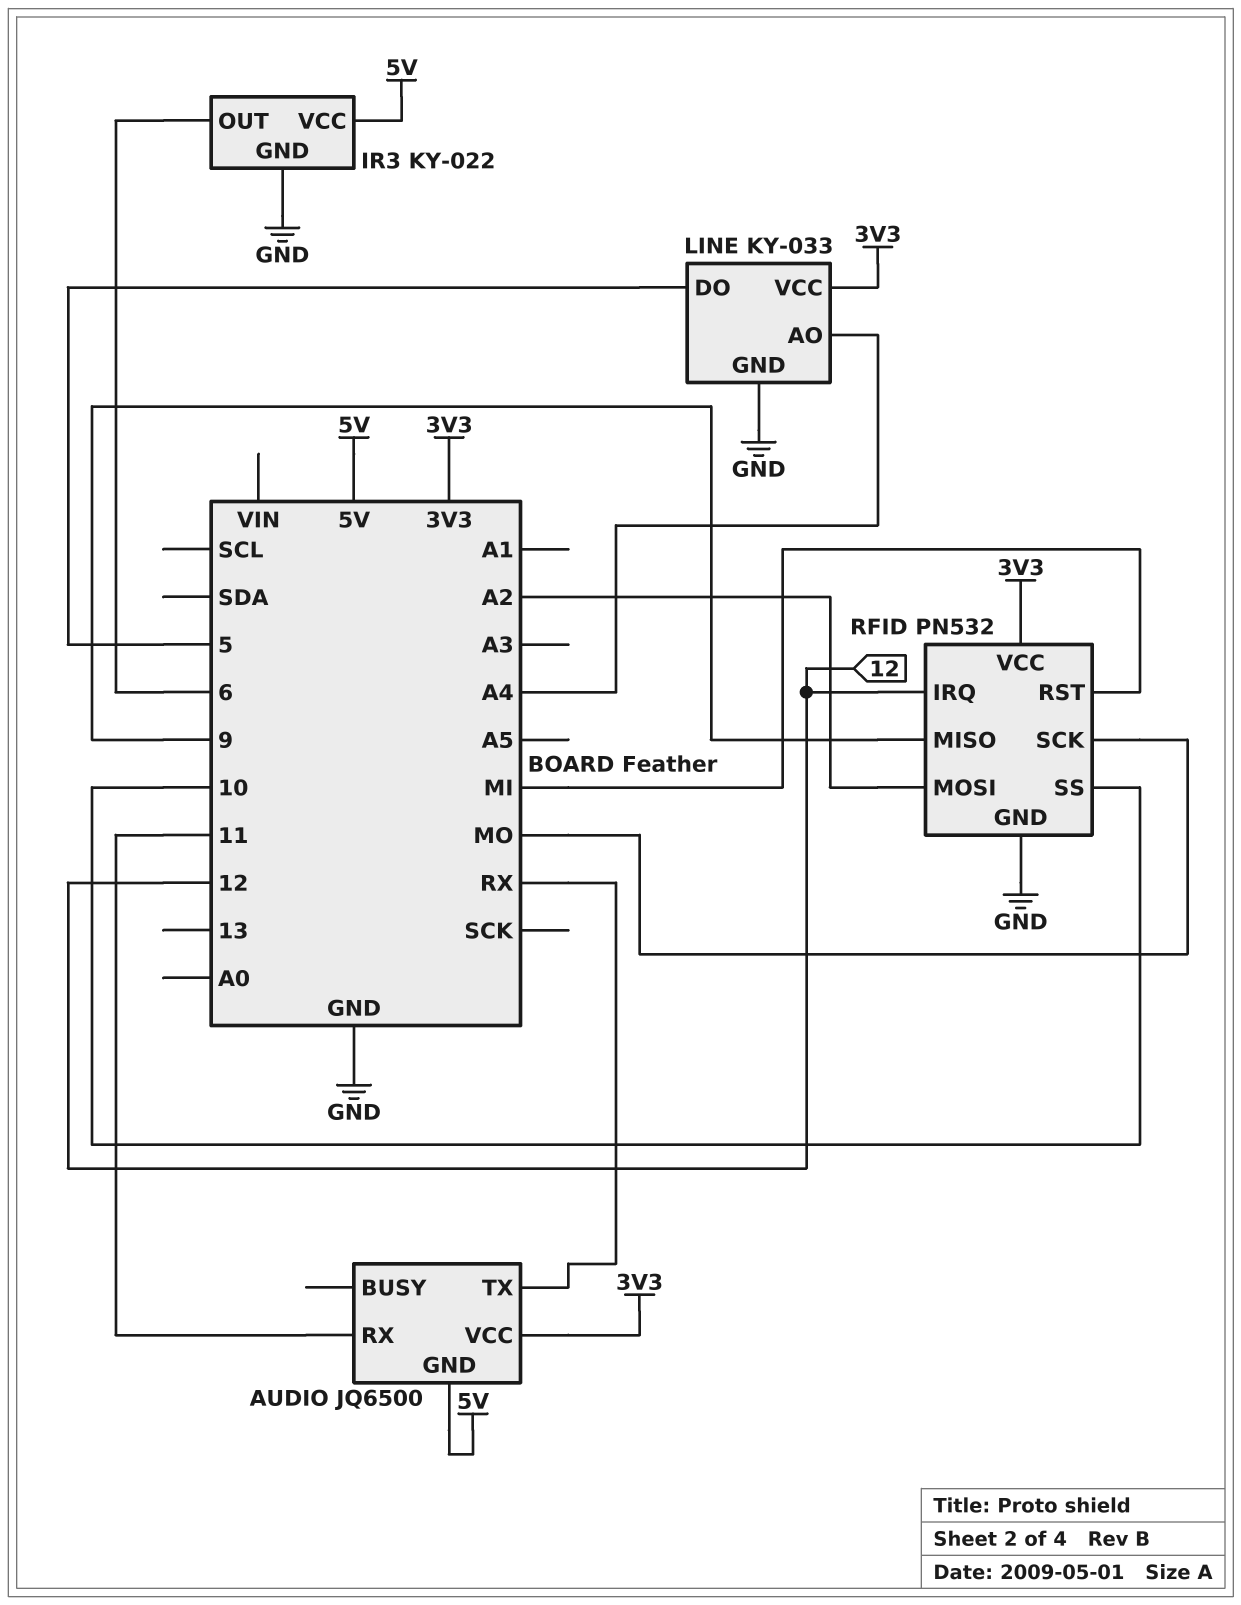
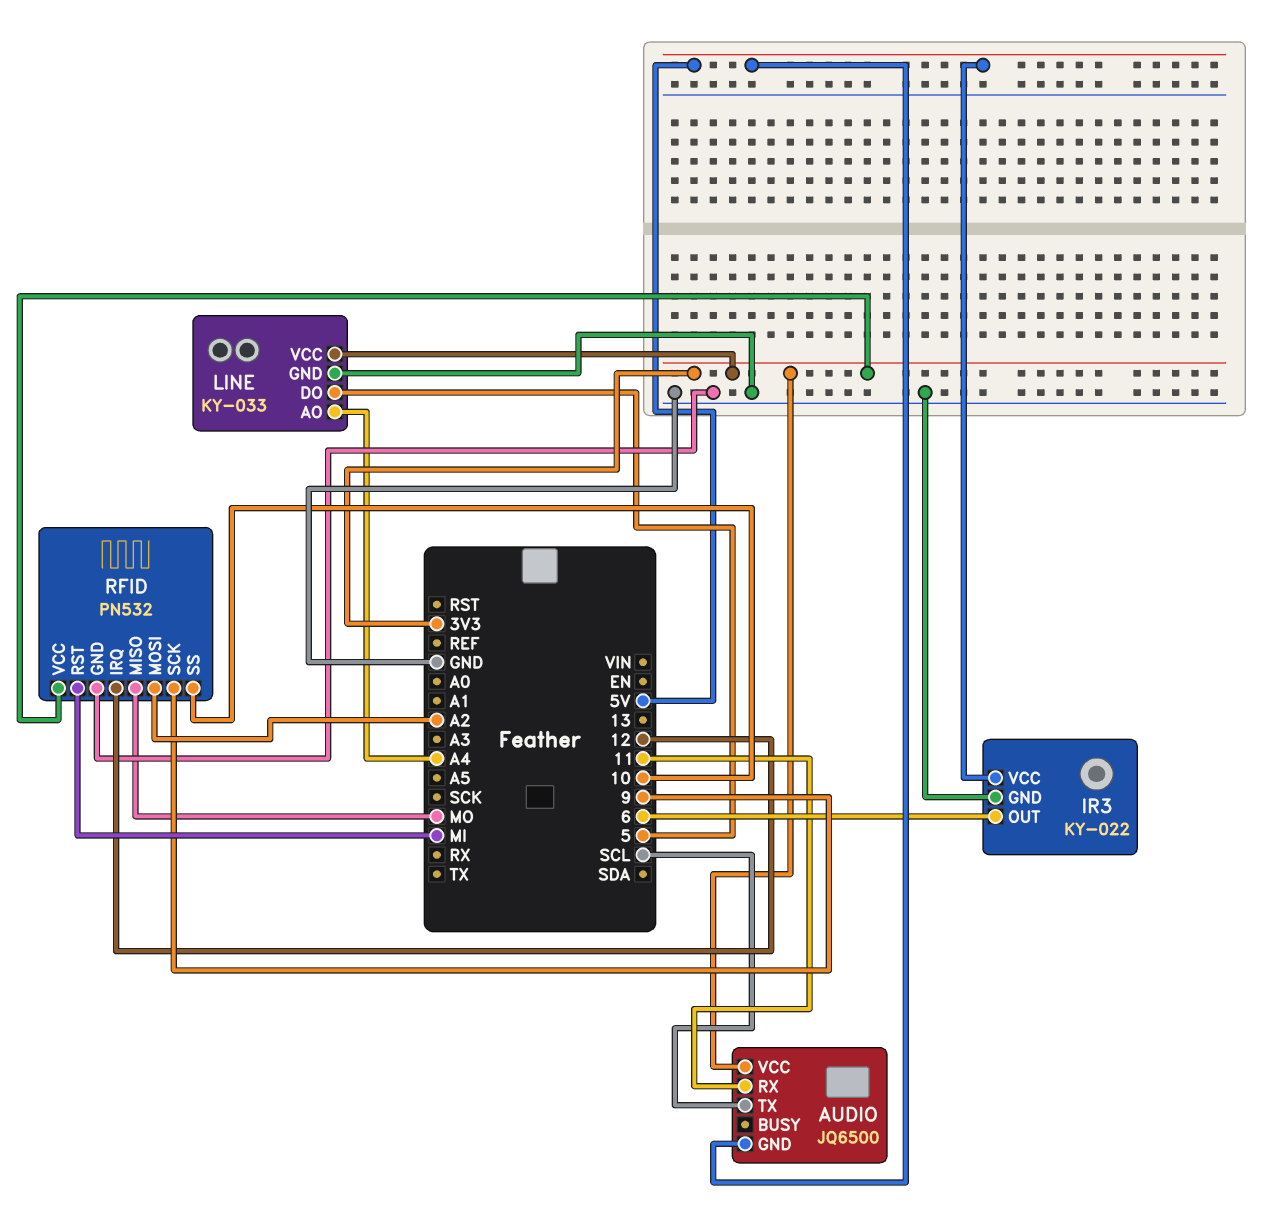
AUDIO pin TX: RX -> SCL
RFID pin MISO: 9 -> MO
RFID pin SCK: MO -> 9

